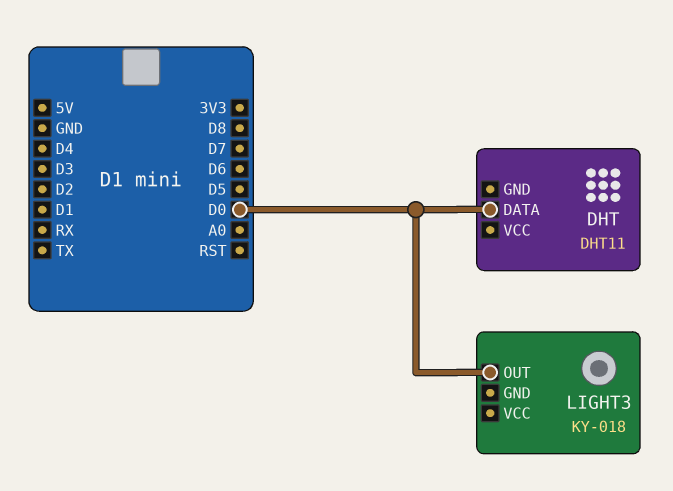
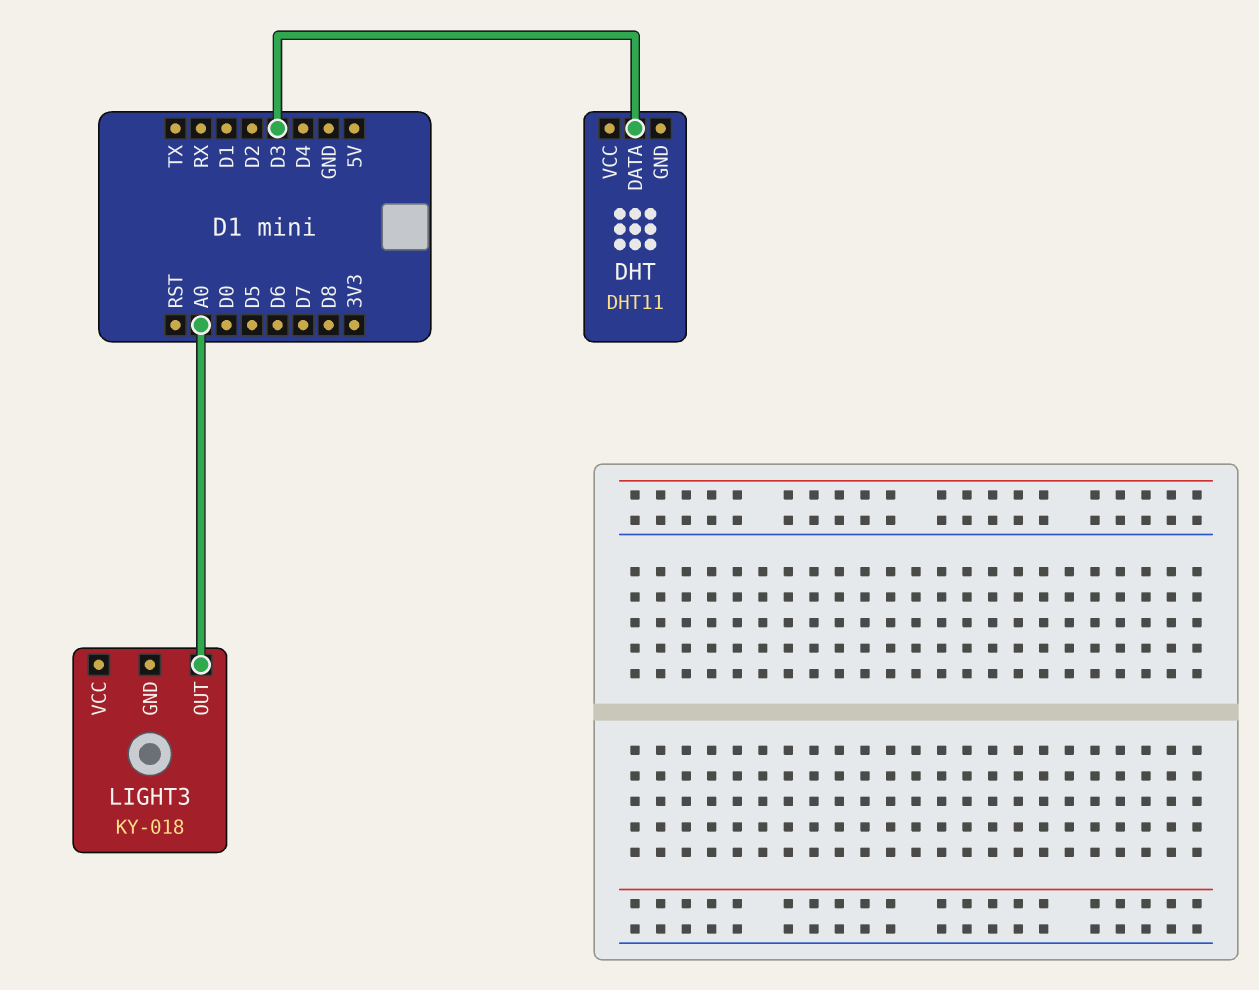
DHT pin DATA: D0 -> D3
LIGHT3 pin OUT: D0 -> A0

